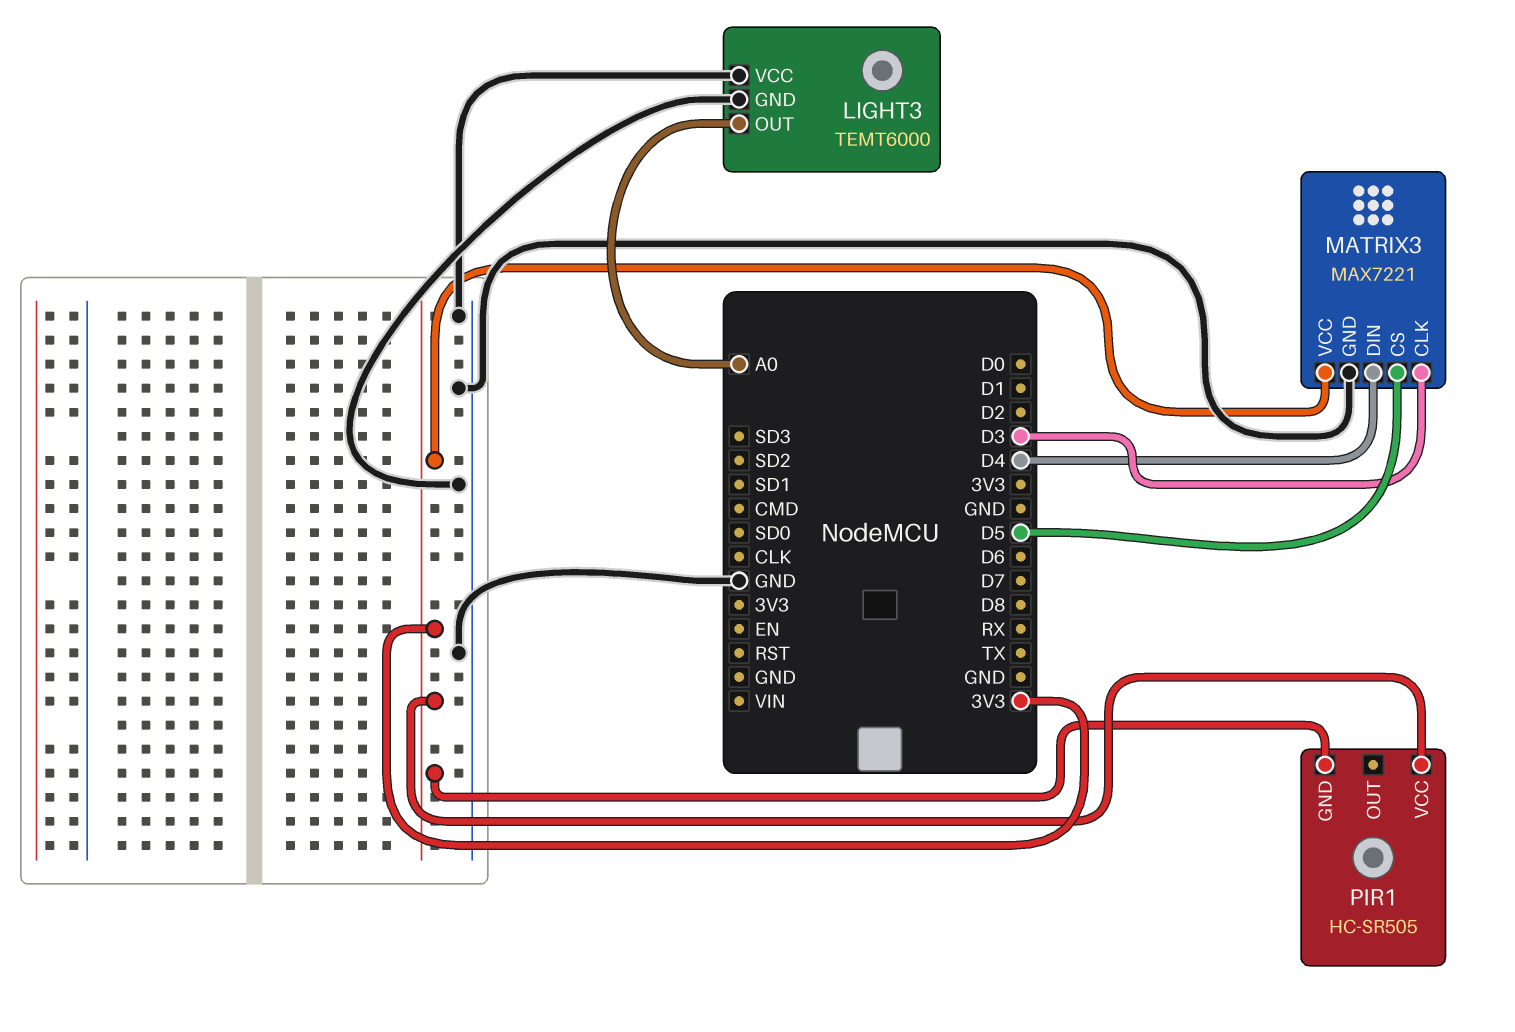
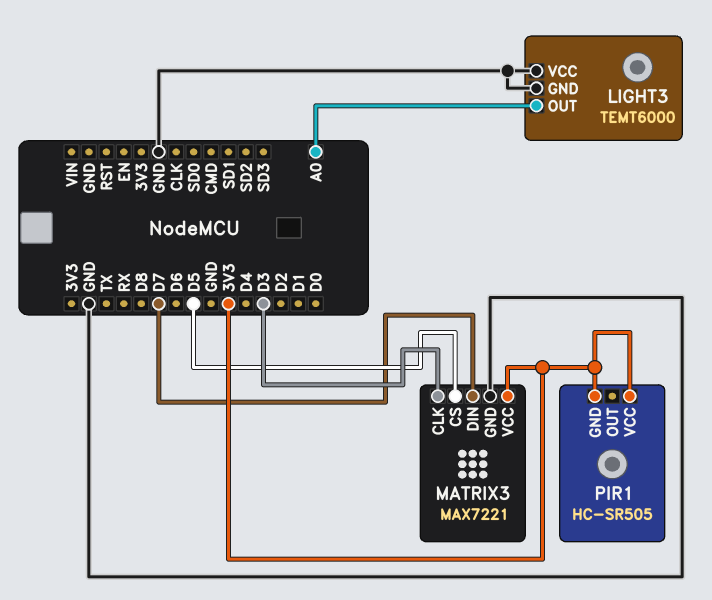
MATRIX3 pin DIN: D4 -> D7

